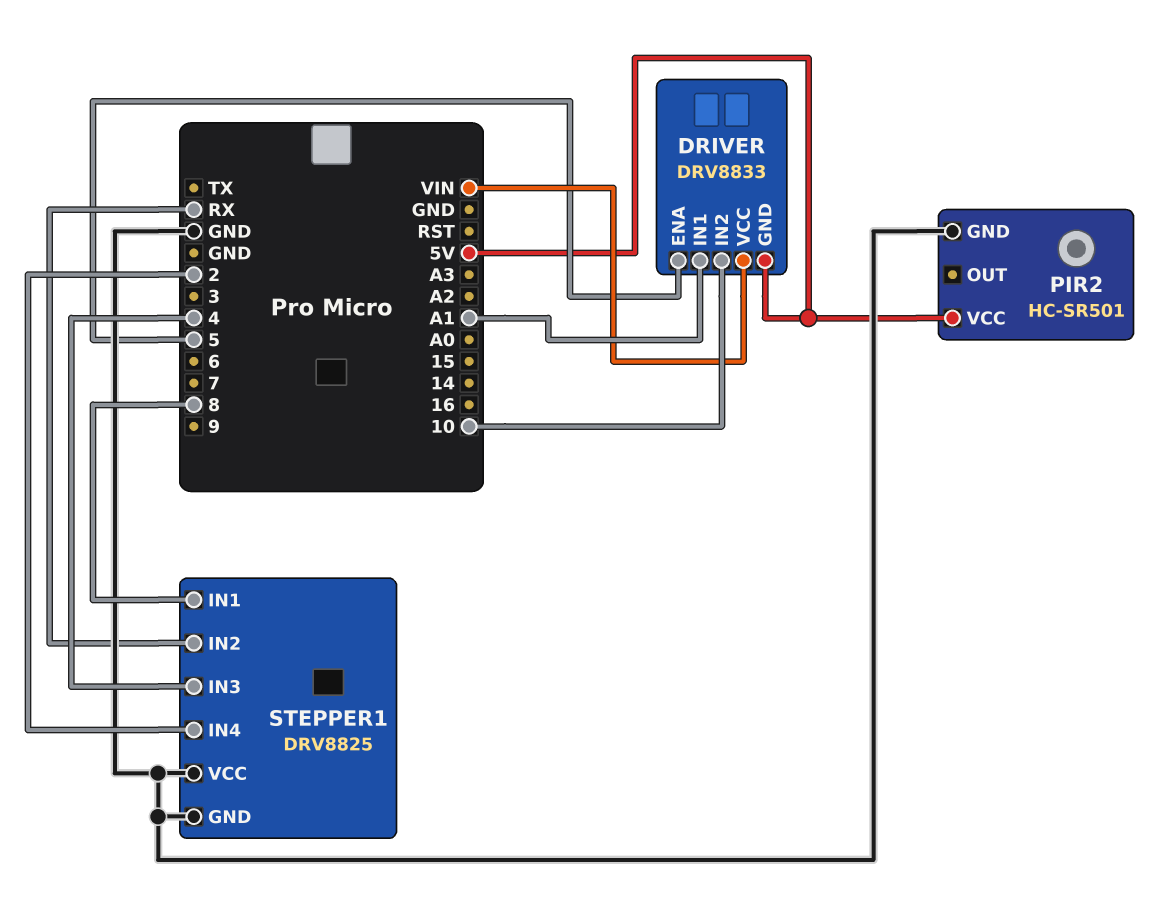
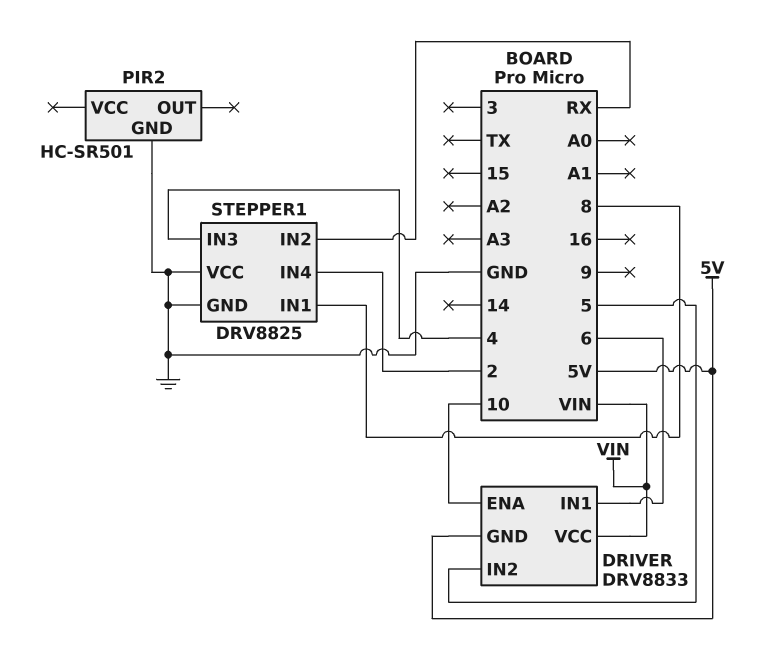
DRIVER pin ENA: 5 -> 10
DRIVER pin IN1: A1 -> 6
DRIVER pin IN2: 10 -> 5
PIR2 pin VCC: 5V -> none

